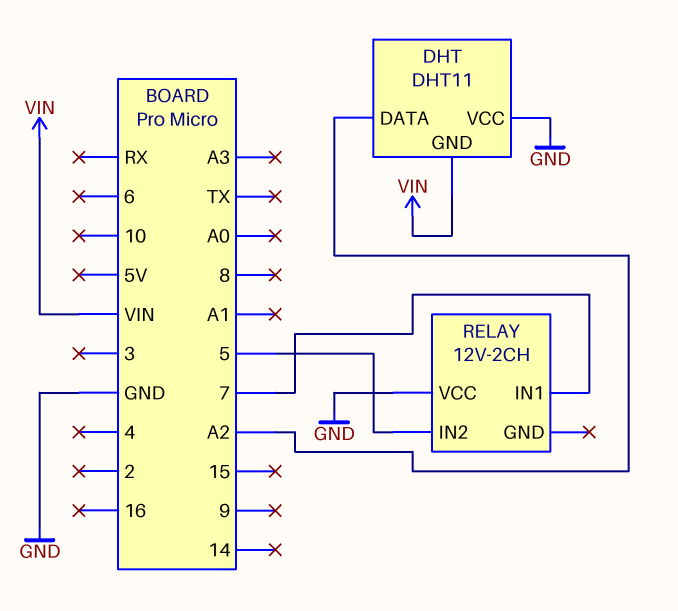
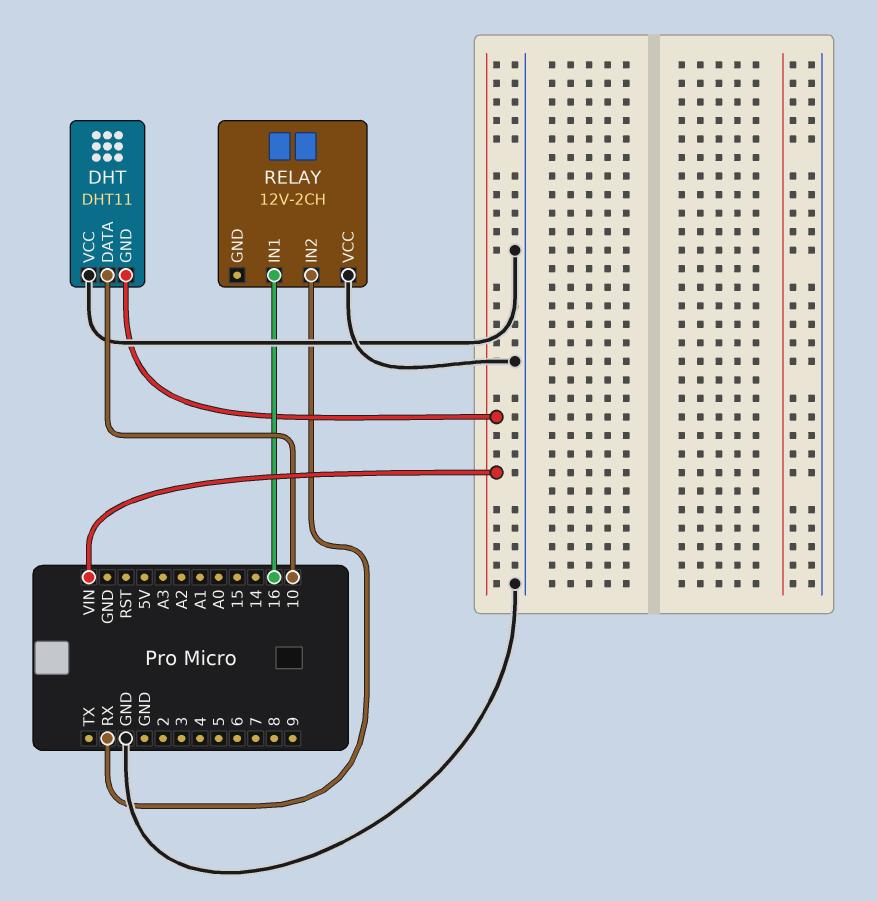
DHT pin DATA: A2 -> 10
RELAY pin IN1: 7 -> 16
RELAY pin IN2: 5 -> RX

